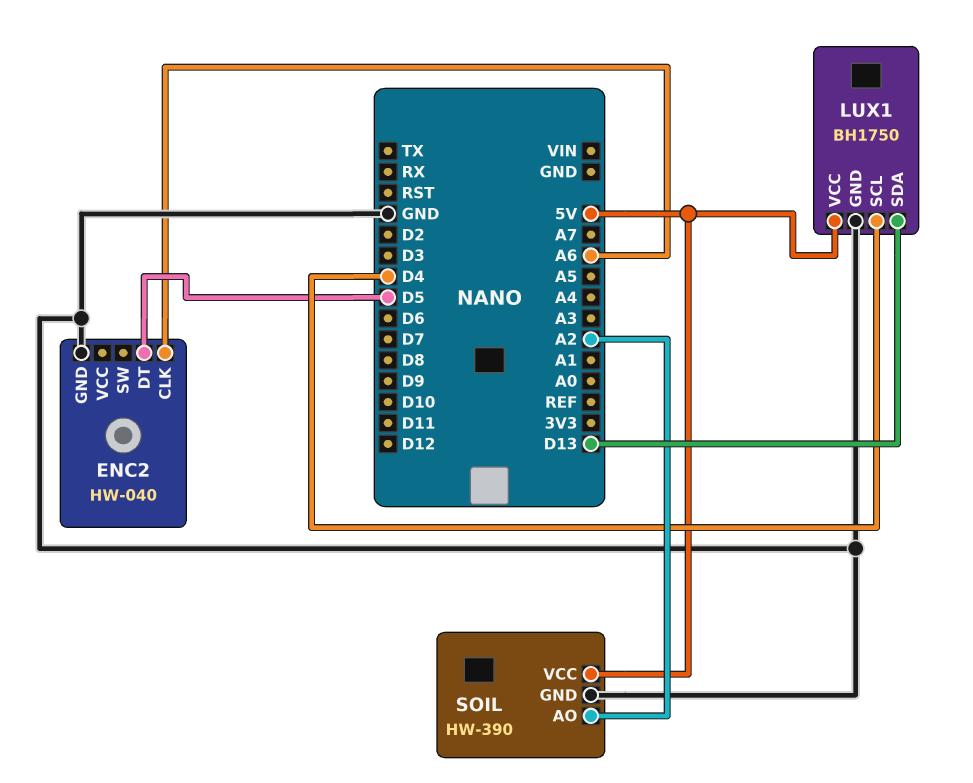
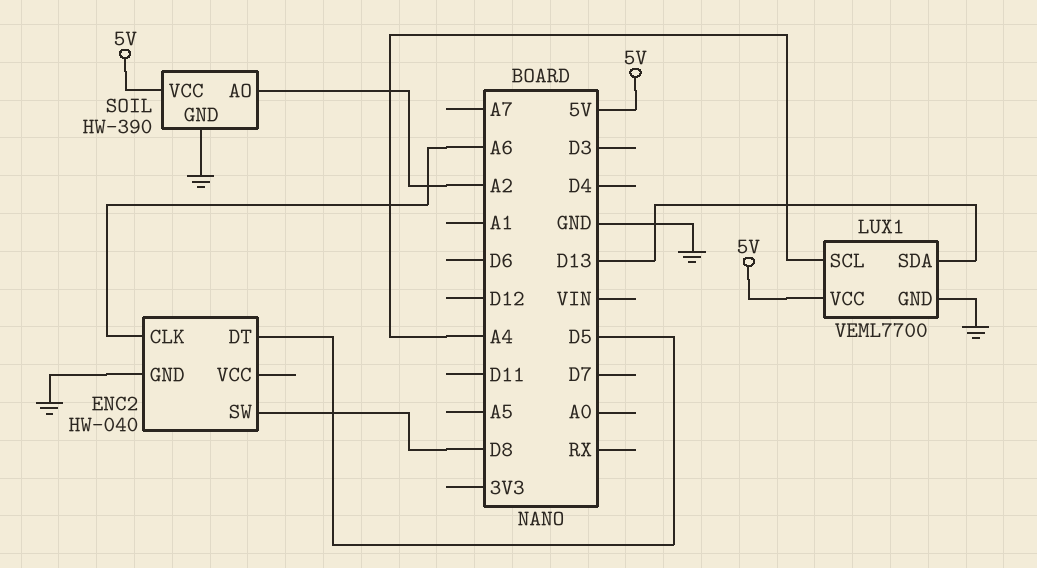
ENC2 pin SW: none -> D8
LUX1: BH1750 -> VEML7700
LUX1 pin SCL: D4 -> A4

